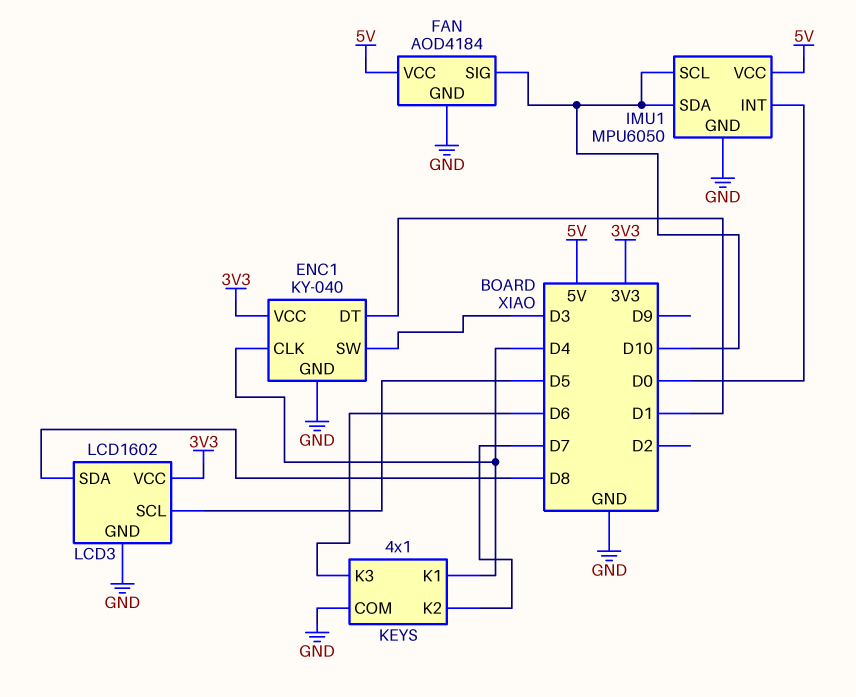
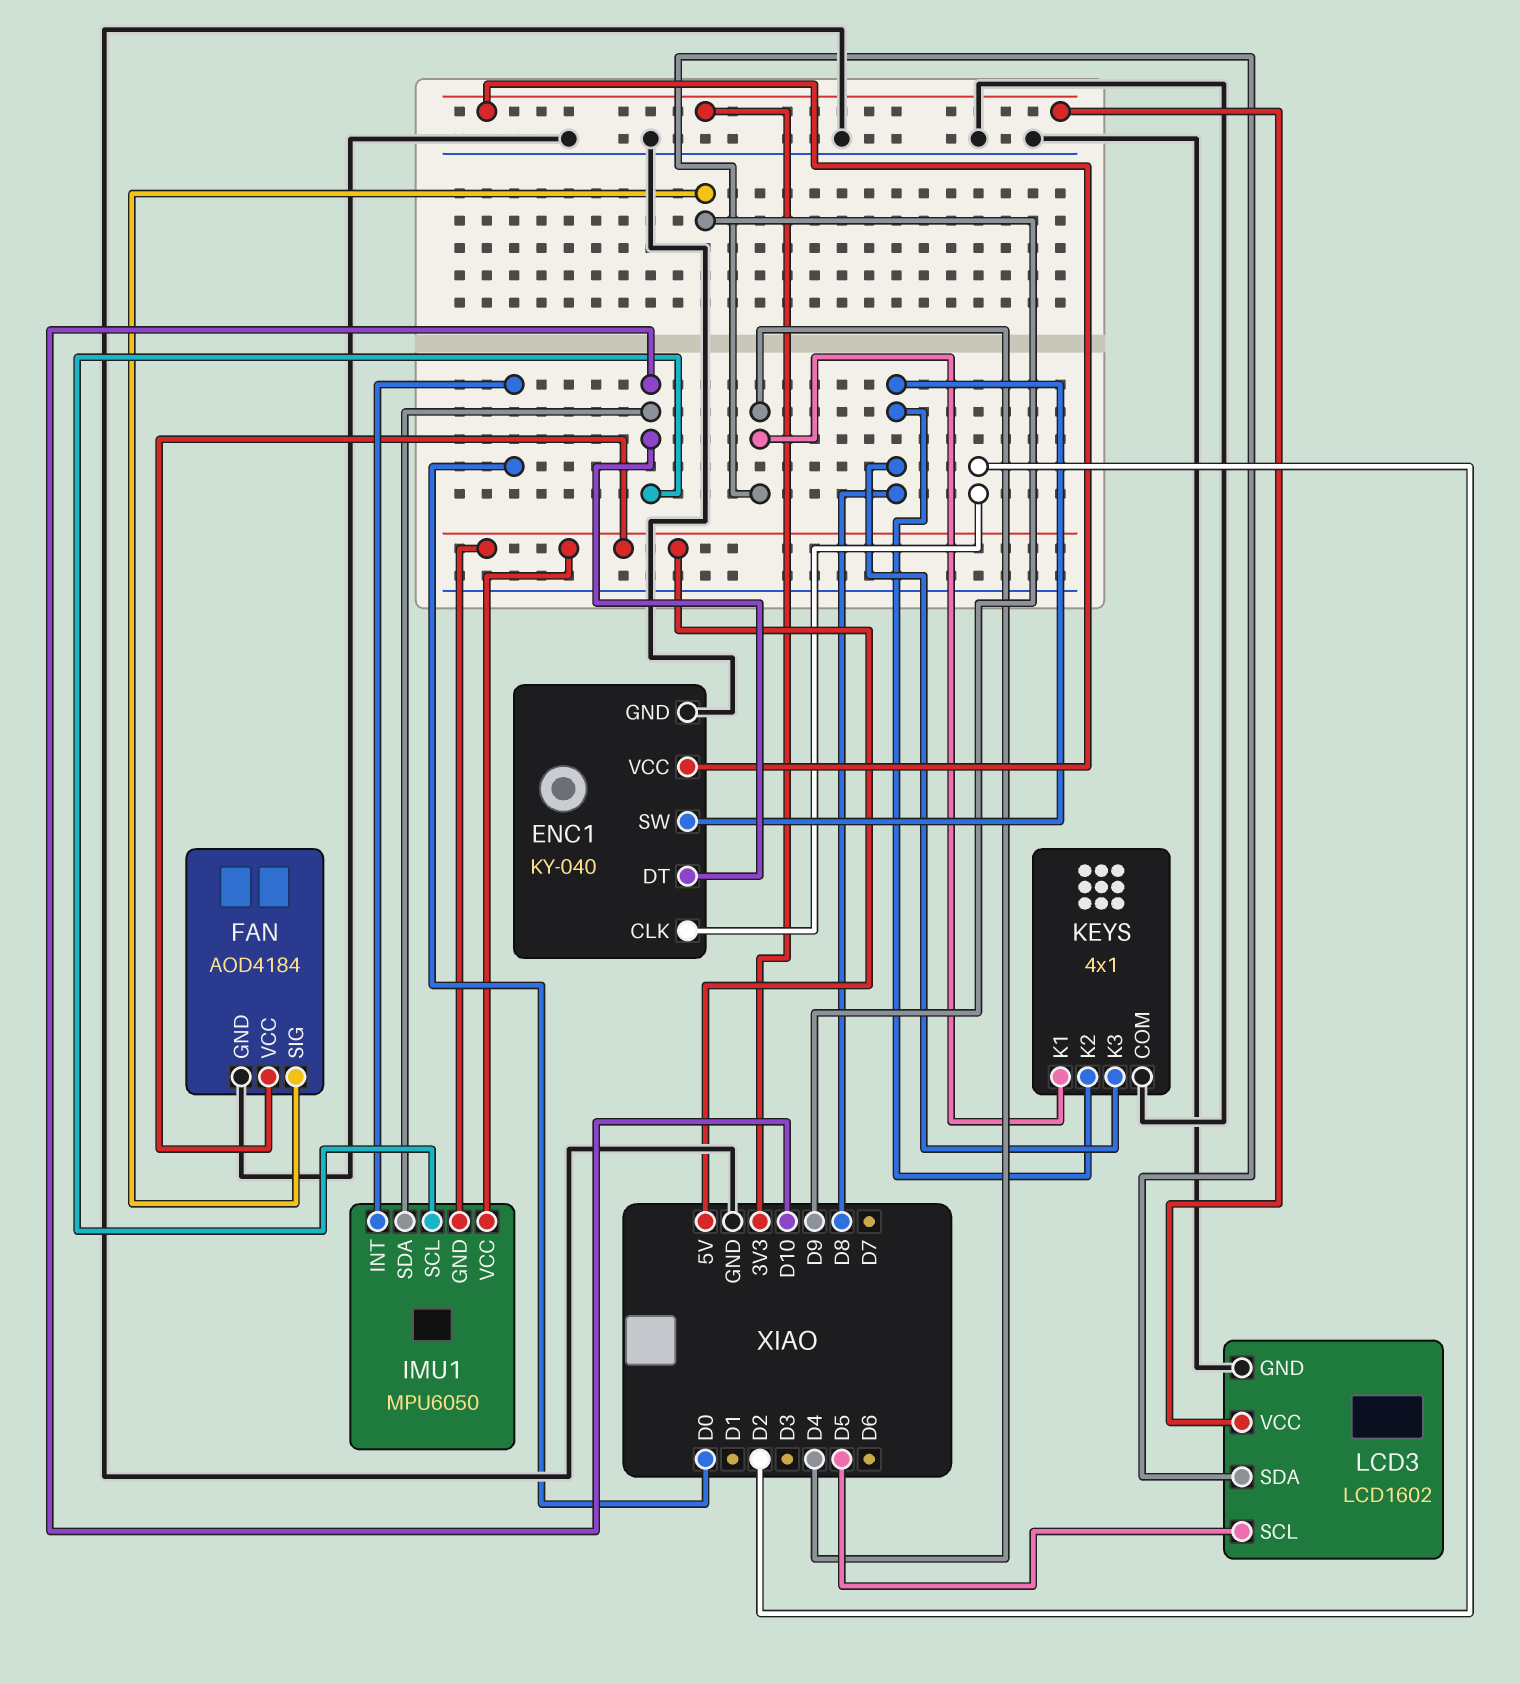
ENC1 pin CLK: D4 -> D2
ENC1 pin DT: D1 -> D10
ENC1 pin SW: D3 -> D8
FAN pin SIG: D10 -> D9
IMU1 pin GND: GND -> 5V
KEYS pin K2: D7 -> D8
KEYS pin K3: D6 -> D8
LCD3 pin SDA: D8 -> D4

